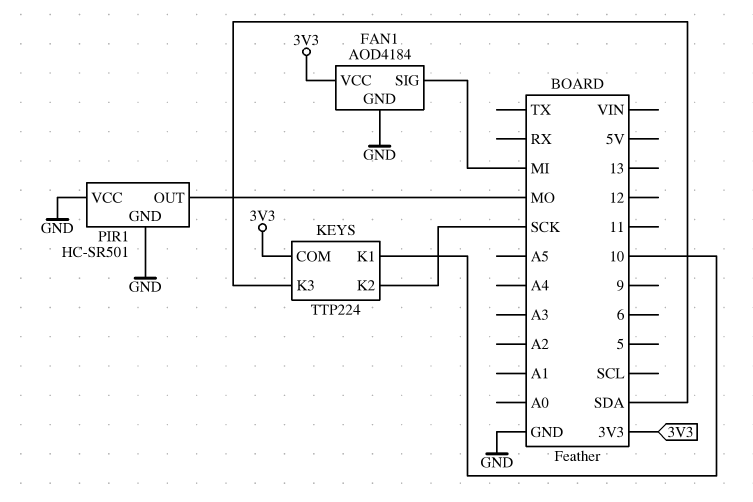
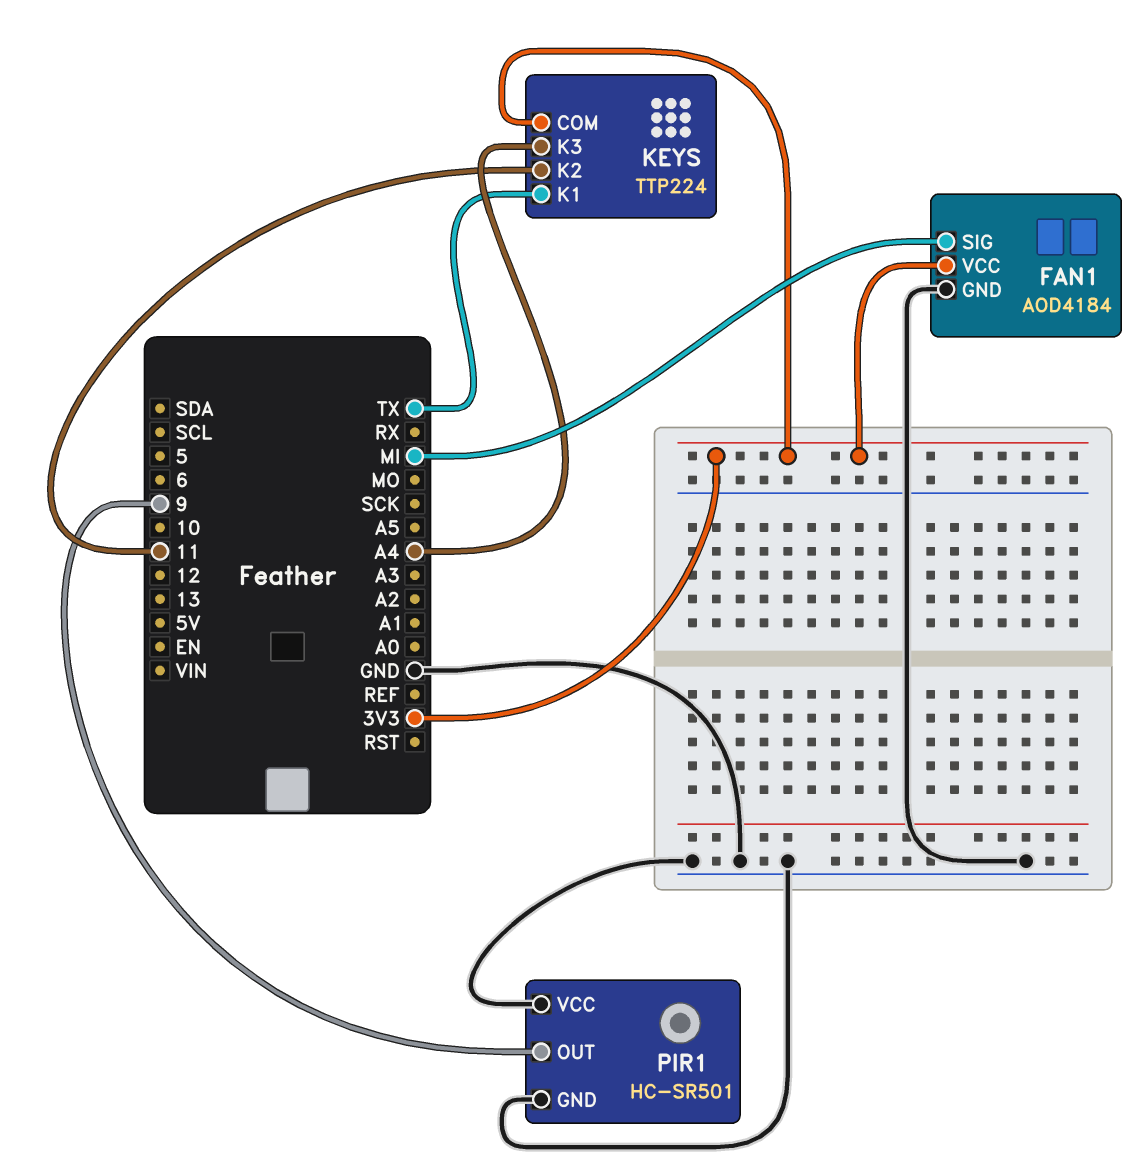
KEYS pin K1: 10 -> TX
KEYS pin K2: SCK -> 11
KEYS pin K3: SDA -> A4
PIR1 pin OUT: MO -> 9

